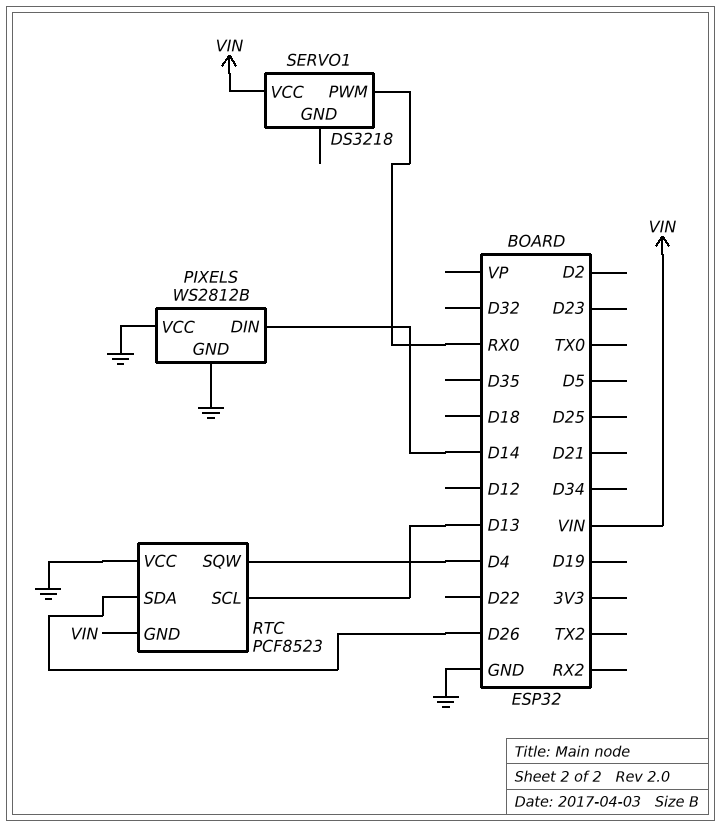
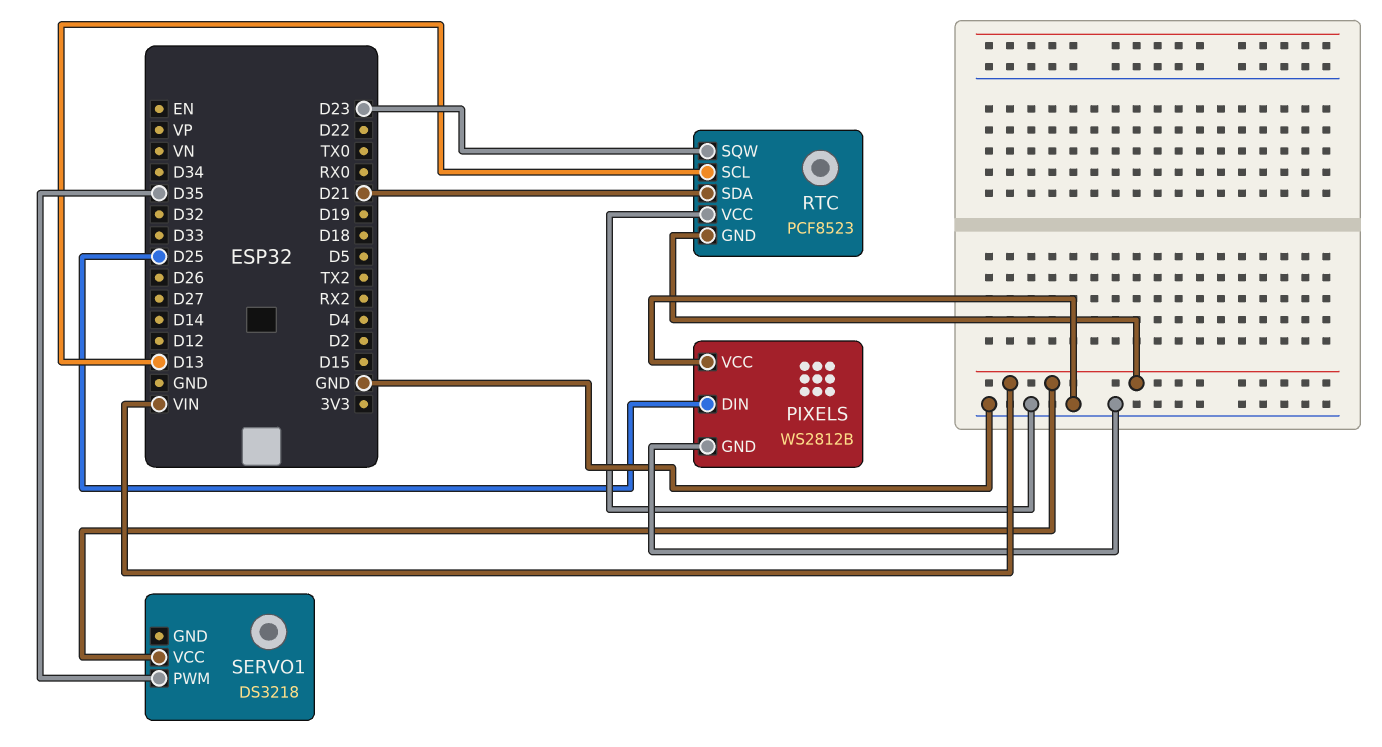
PIXELS pin DIN: D14 -> D25
RTC pin SDA: D26 -> D21
RTC pin SQW: D4 -> D23
SERVO1 pin PWM: RX0 -> D35

